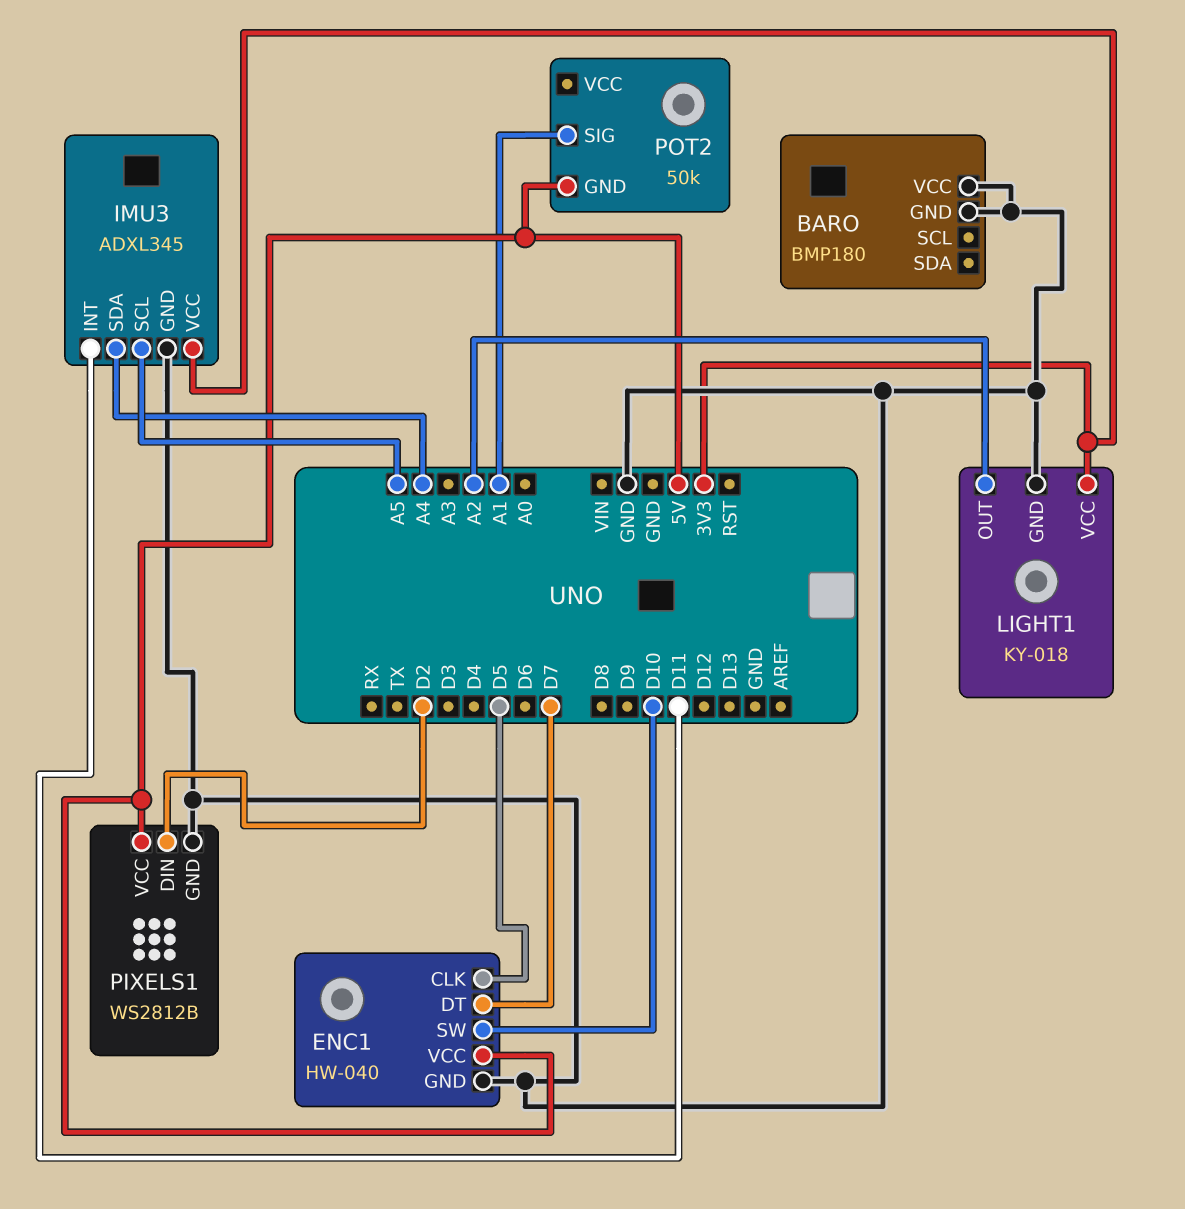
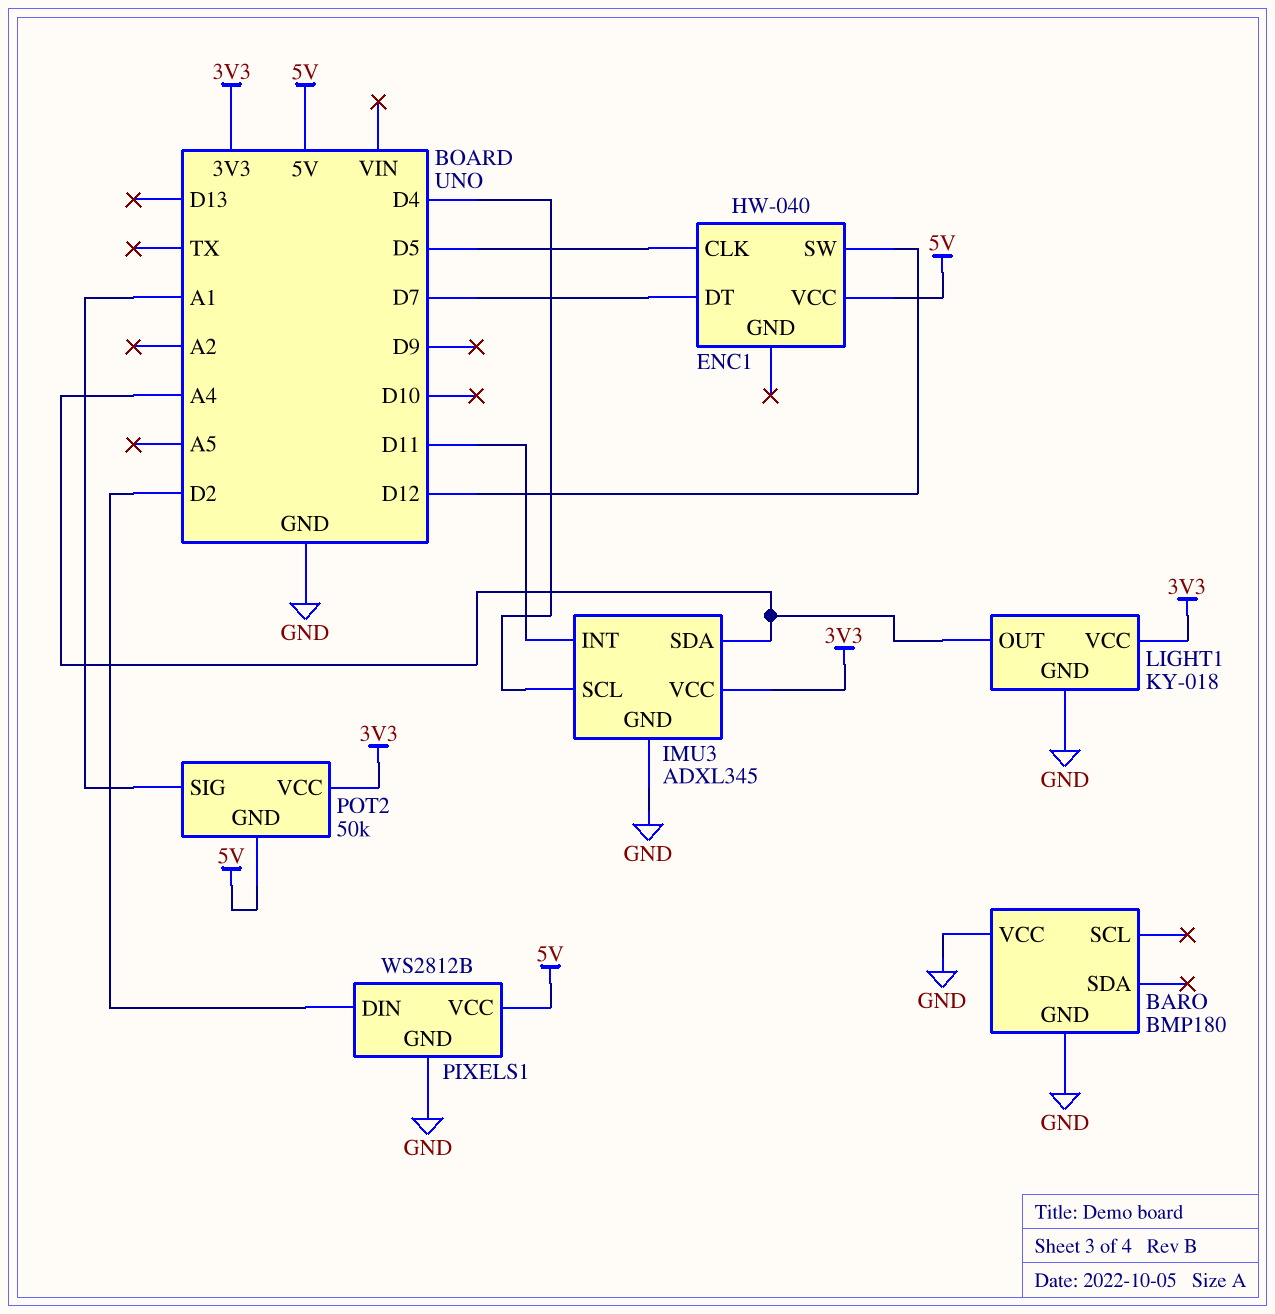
ENC1 pin GND: GND -> none
ENC1 pin SW: D10 -> D12
IMU3 pin SCL: A5 -> D4
LIGHT1 pin OUT: A2 -> A4
POT2 pin VCC: none -> 3V3

